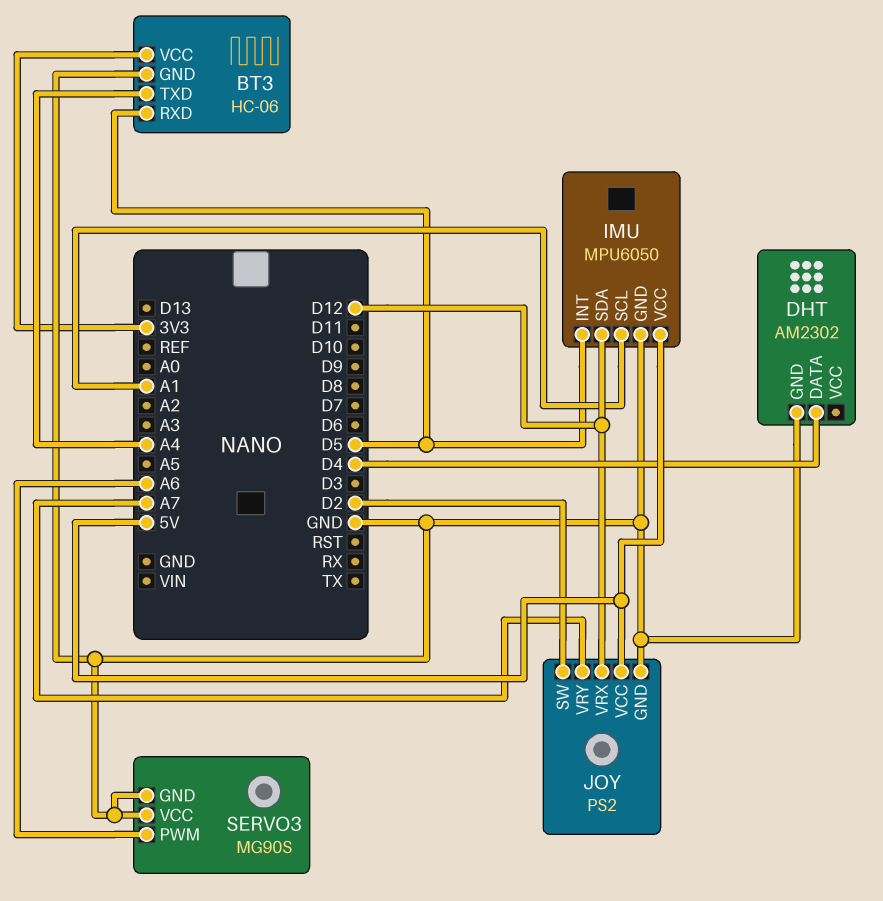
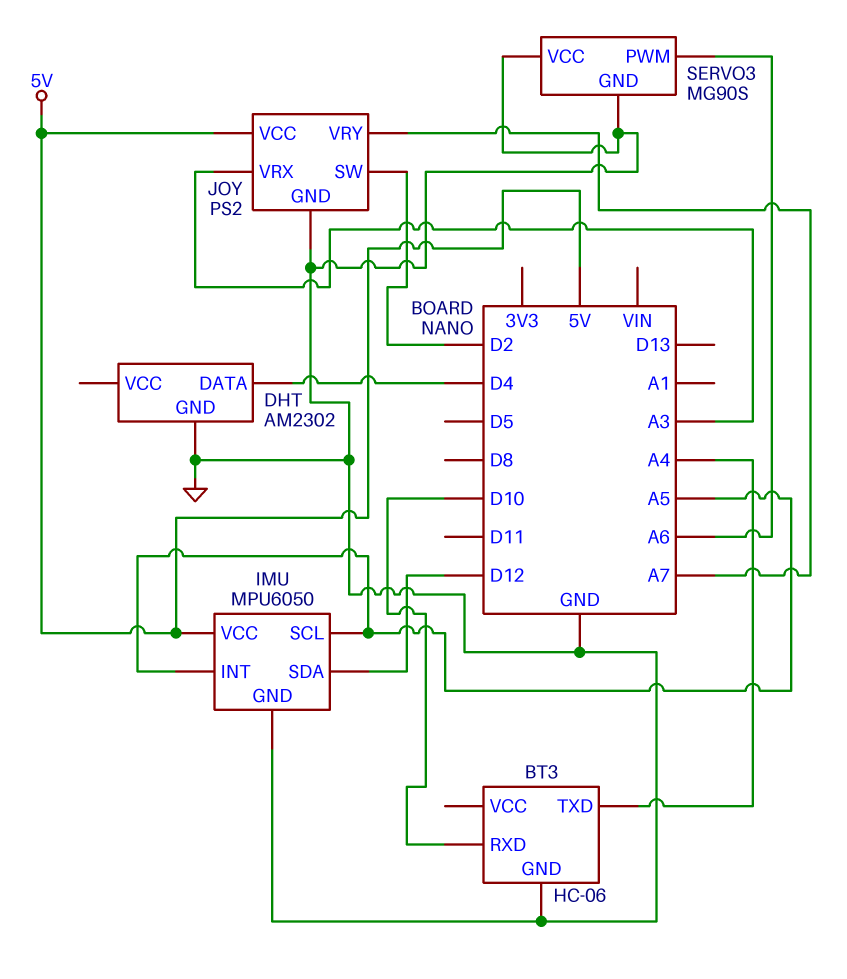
BT3 pin RXD: D5 -> D10
BT3 pin VCC: 3V3 -> none
IMU pin INT: D5 -> A5
IMU pin SCL: A1 -> A5
JOY pin VRX: D12 -> A3

